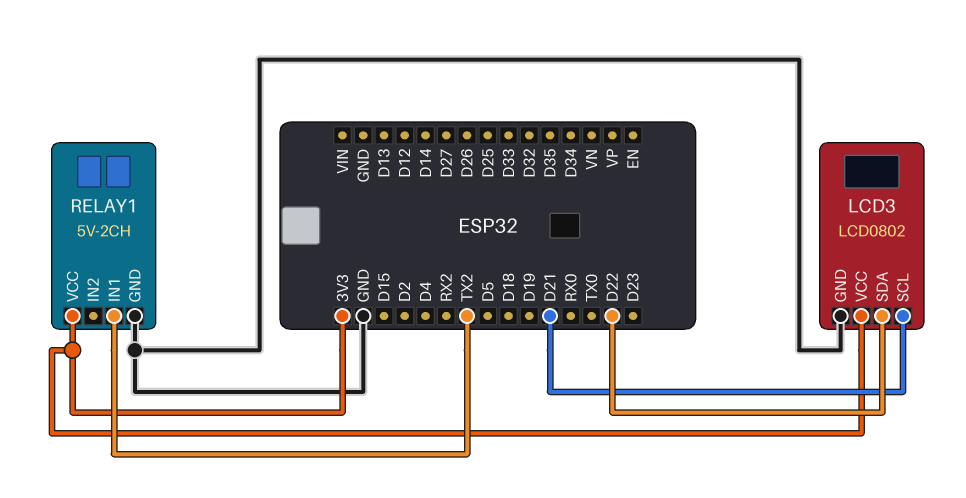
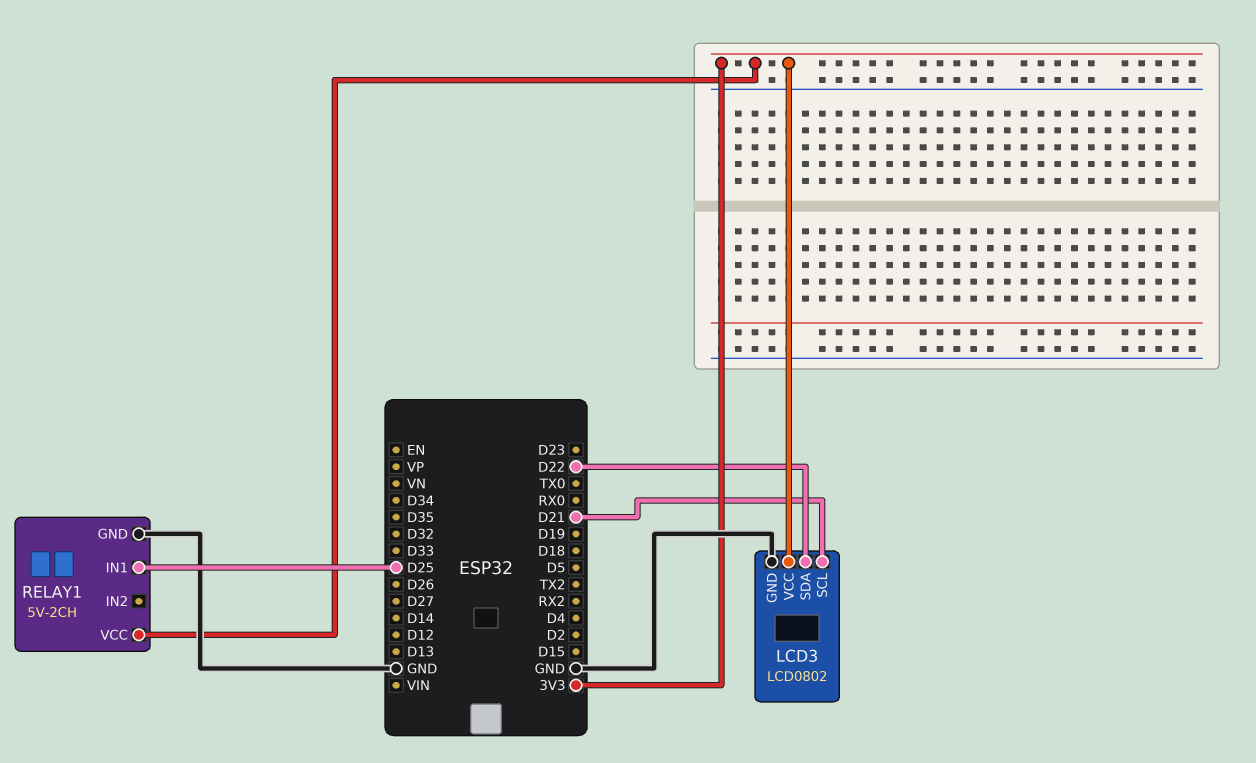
RELAY1 pin IN1: TX2 -> D25

